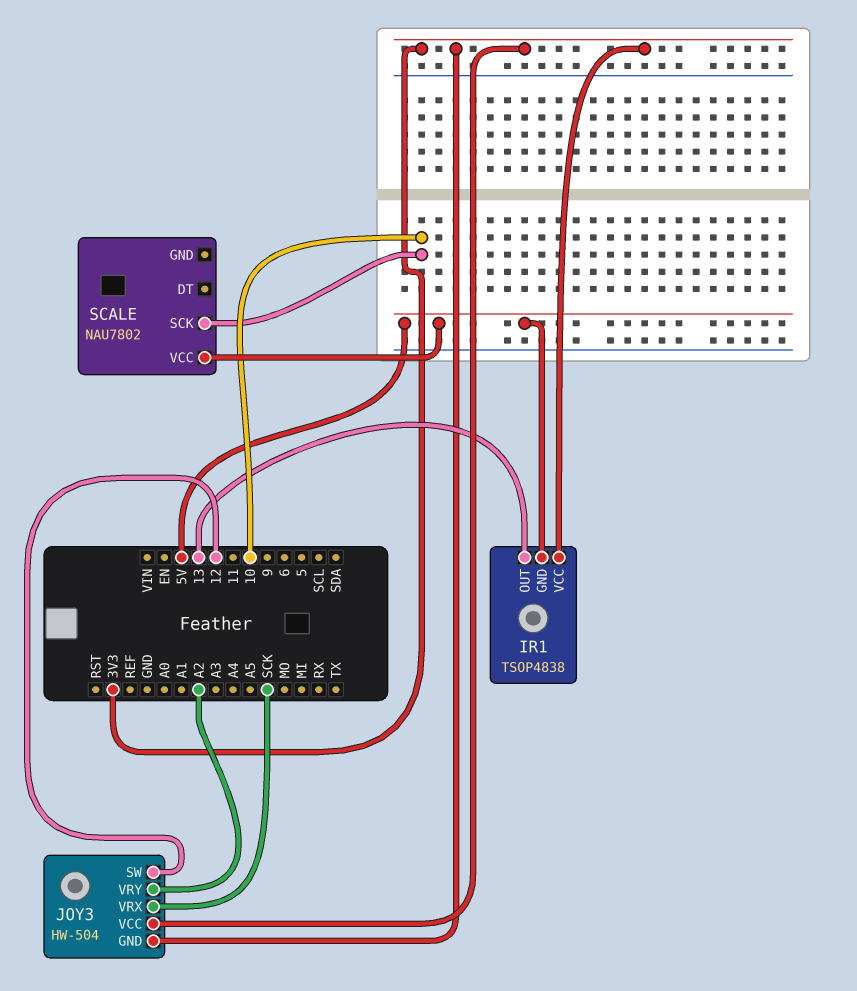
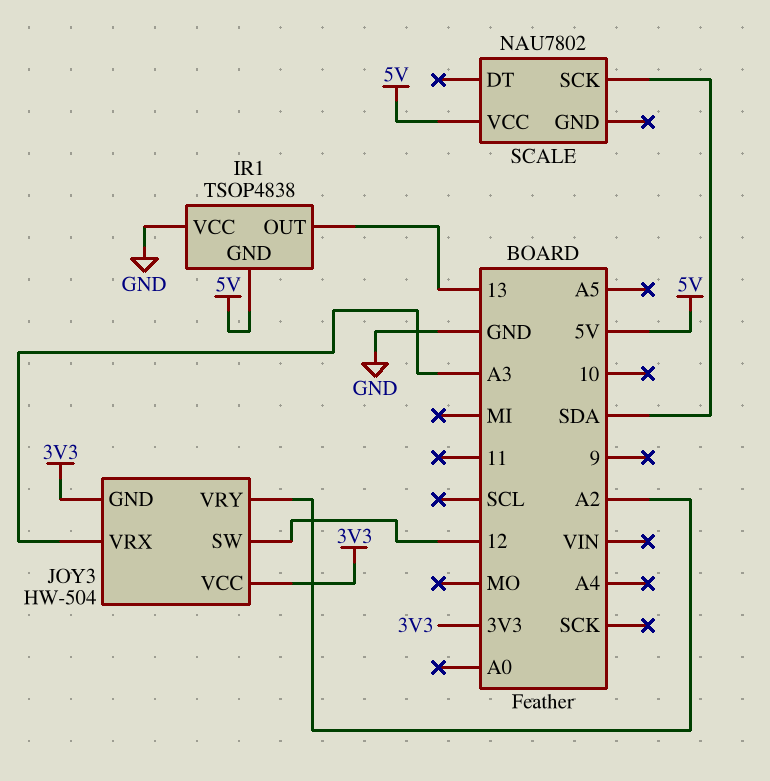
IR1 pin VCC: 3V3 -> GND
JOY3 pin VRX: SCK -> A3
SCALE pin SCK: 10 -> SDA

